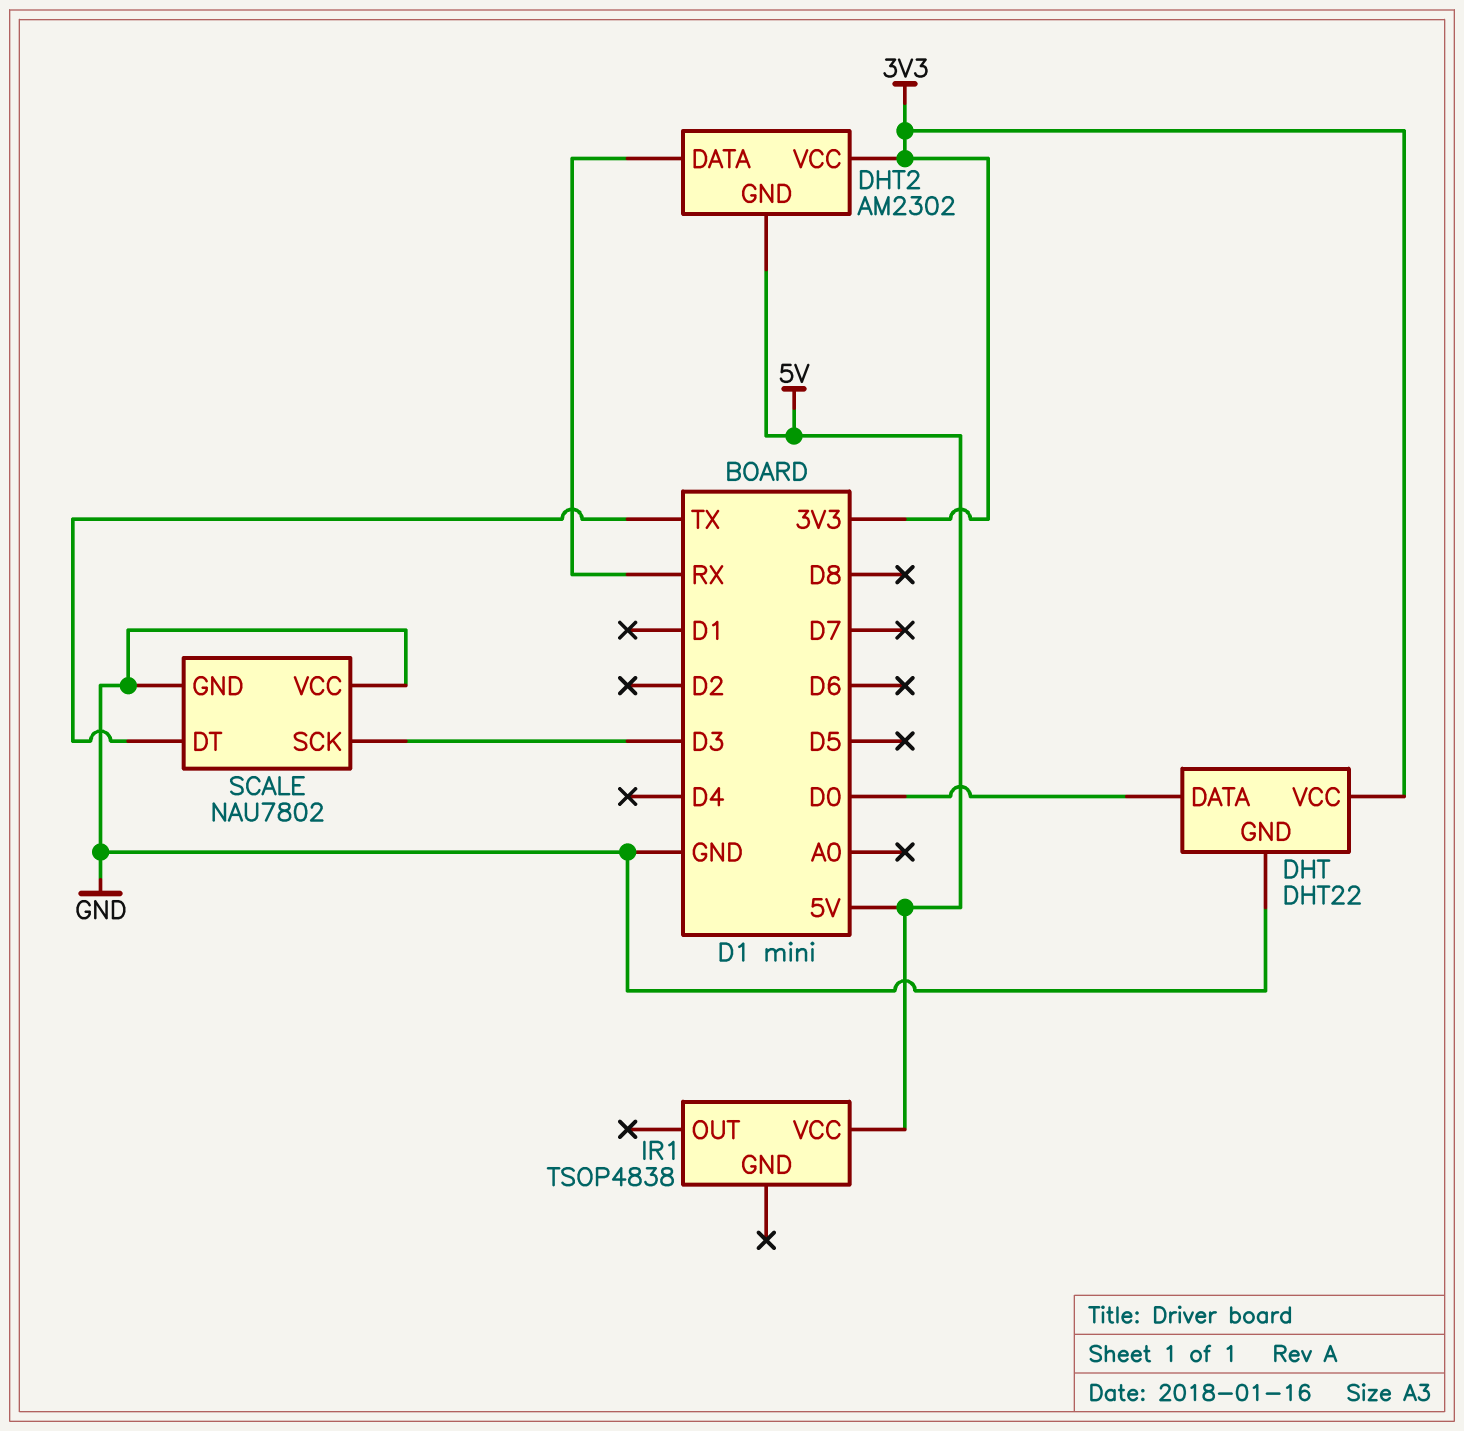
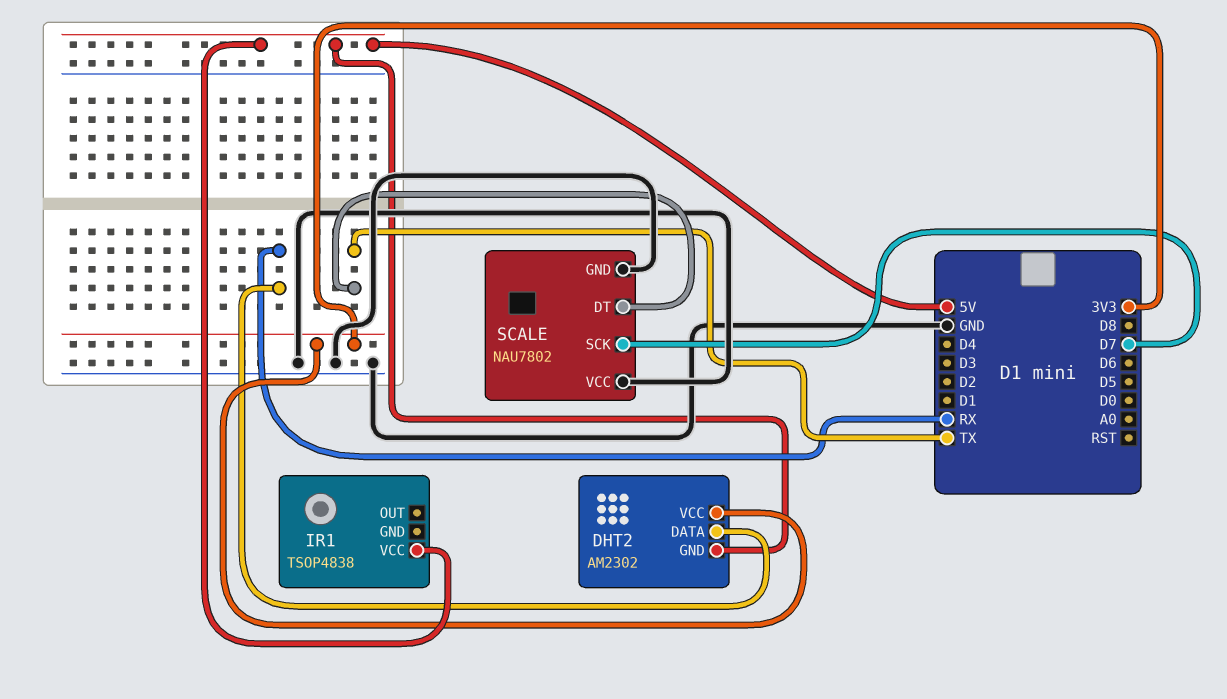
DHT: DHT22 -> none
DHT pin DATA: D0 -> none
DHT pin GND: GND -> none
DHT pin VCC: 3V3 -> none
SCALE pin SCK: D3 -> D7

